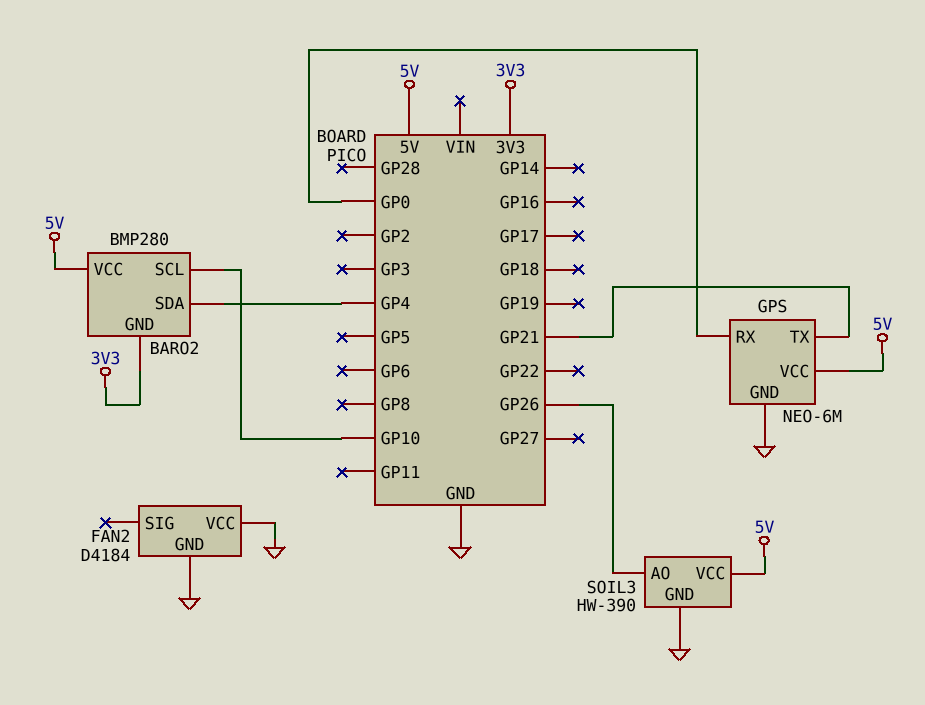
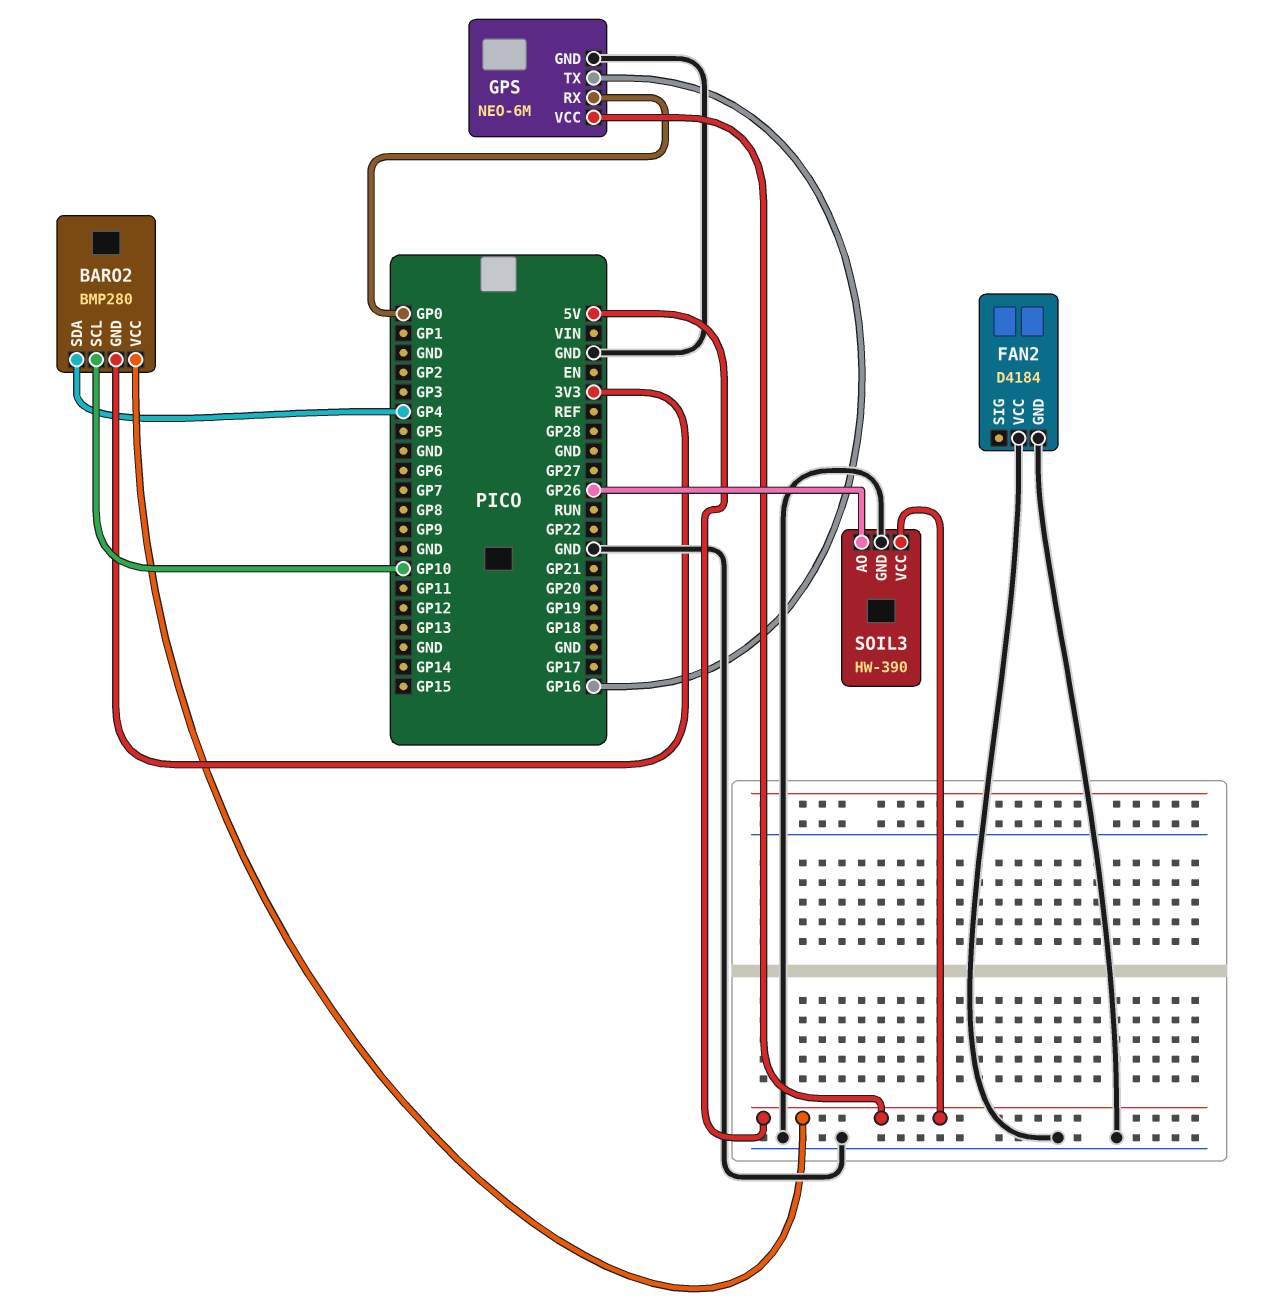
GPS pin TX: GP21 -> GP16

